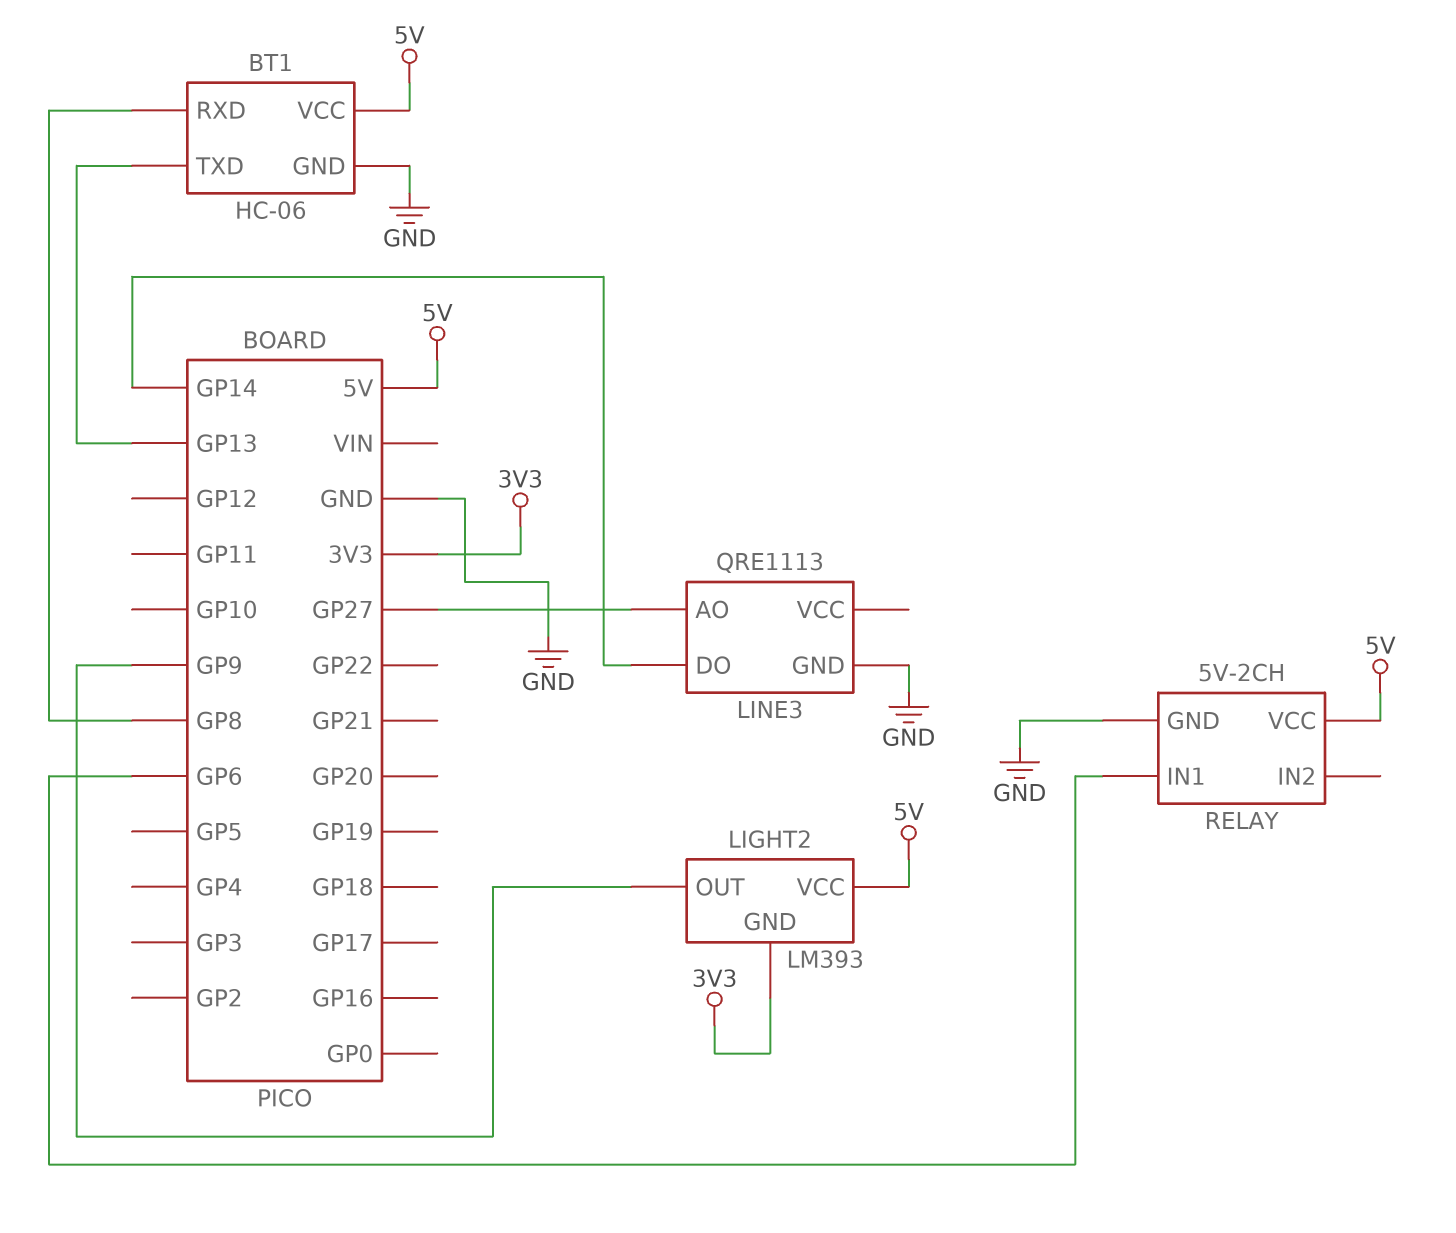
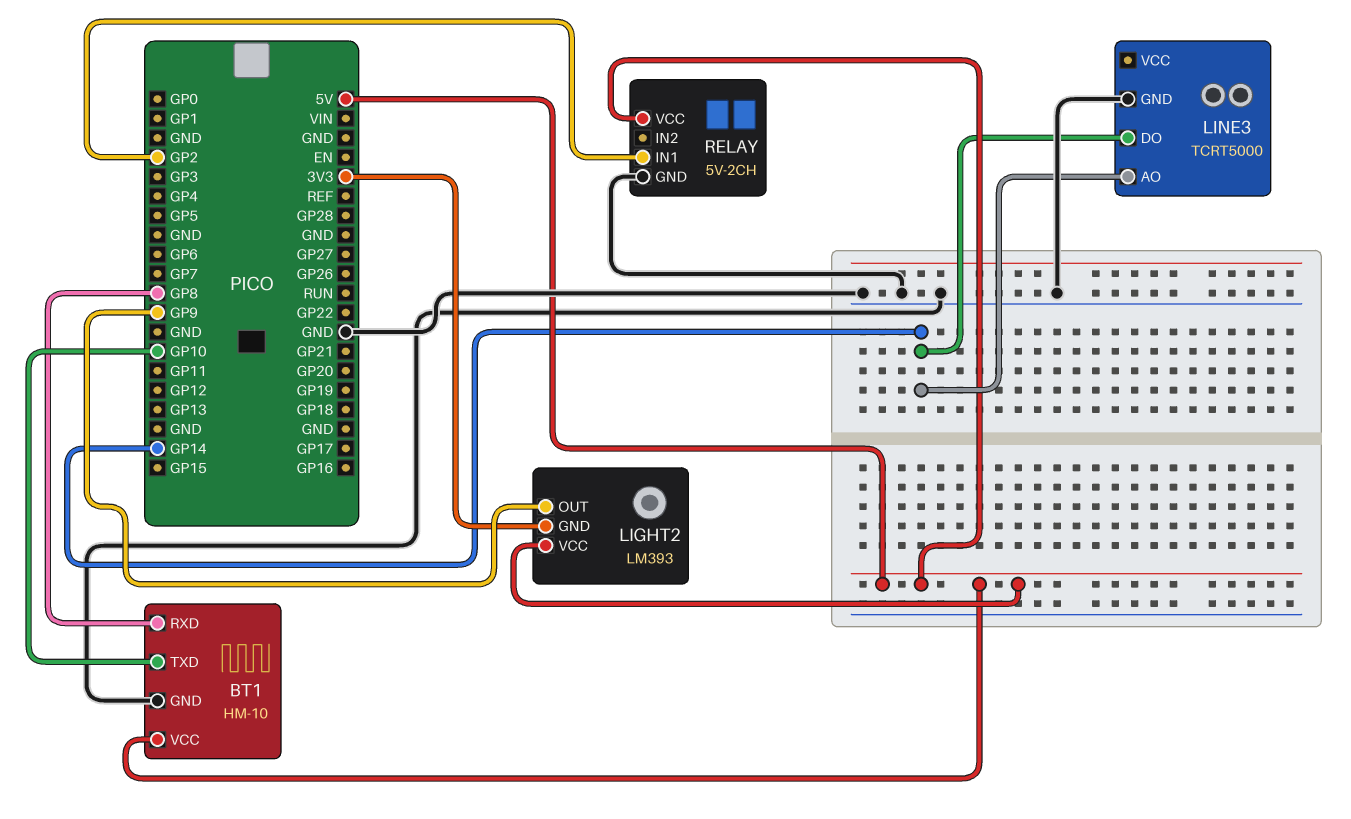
BT1: HC-06 -> HM-10
BT1 pin TXD: GP13 -> GP10
LINE3: QRE1113 -> TCRT5000
LINE3 pin AO: GP27 -> GP14
RELAY pin IN1: GP6 -> GP2

